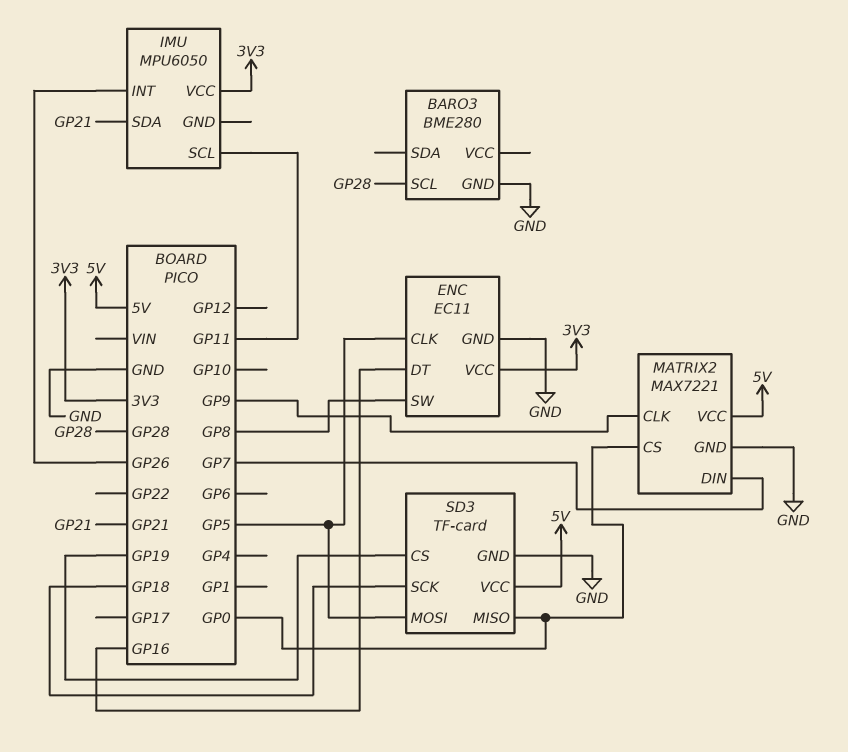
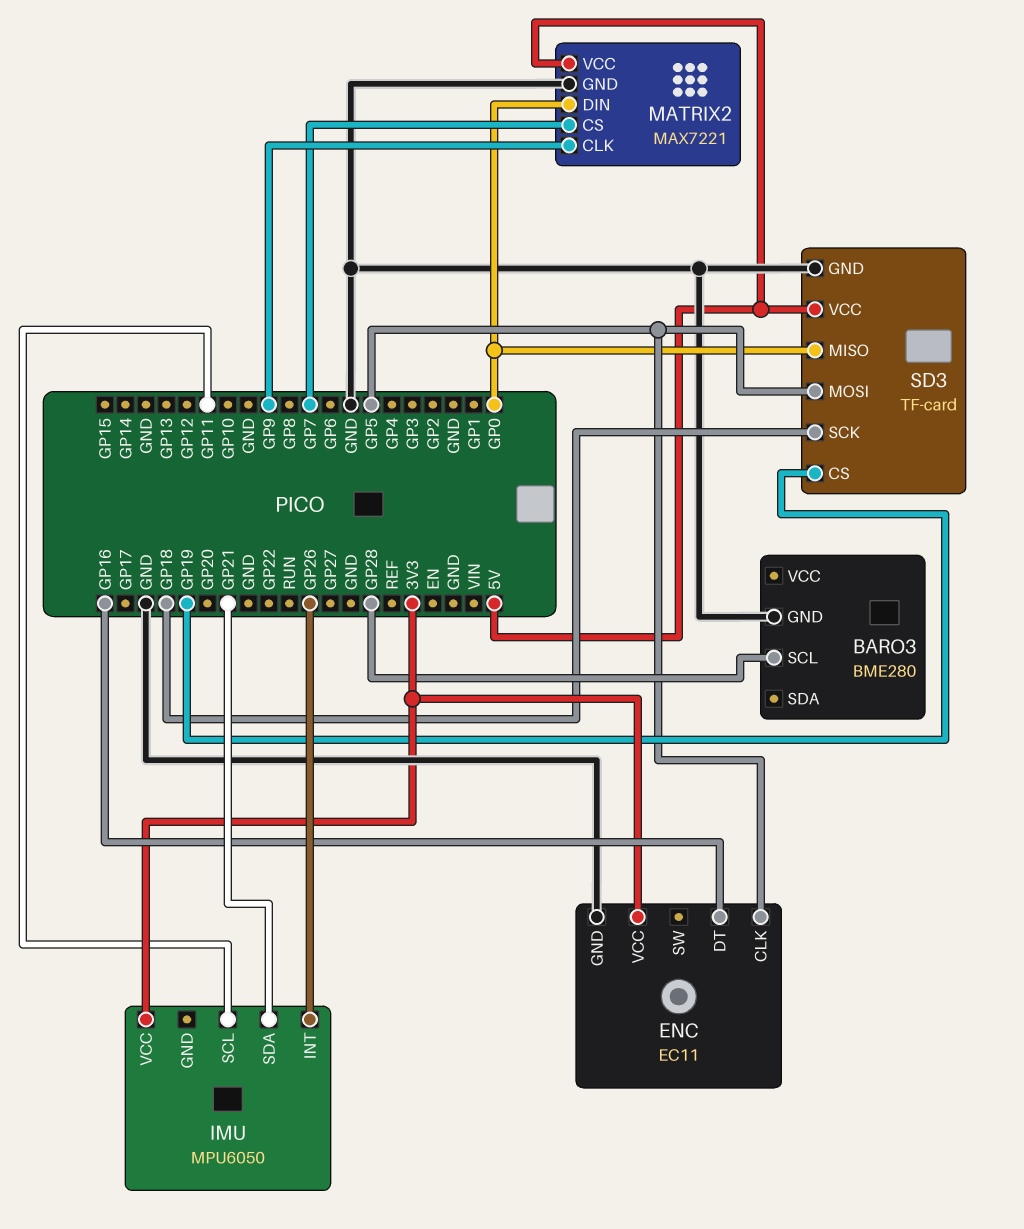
ENC pin SW: GP8 -> none
MATRIX2 pin CS: GP0 -> GP7
MATRIX2 pin DIN: GP7 -> GP0

